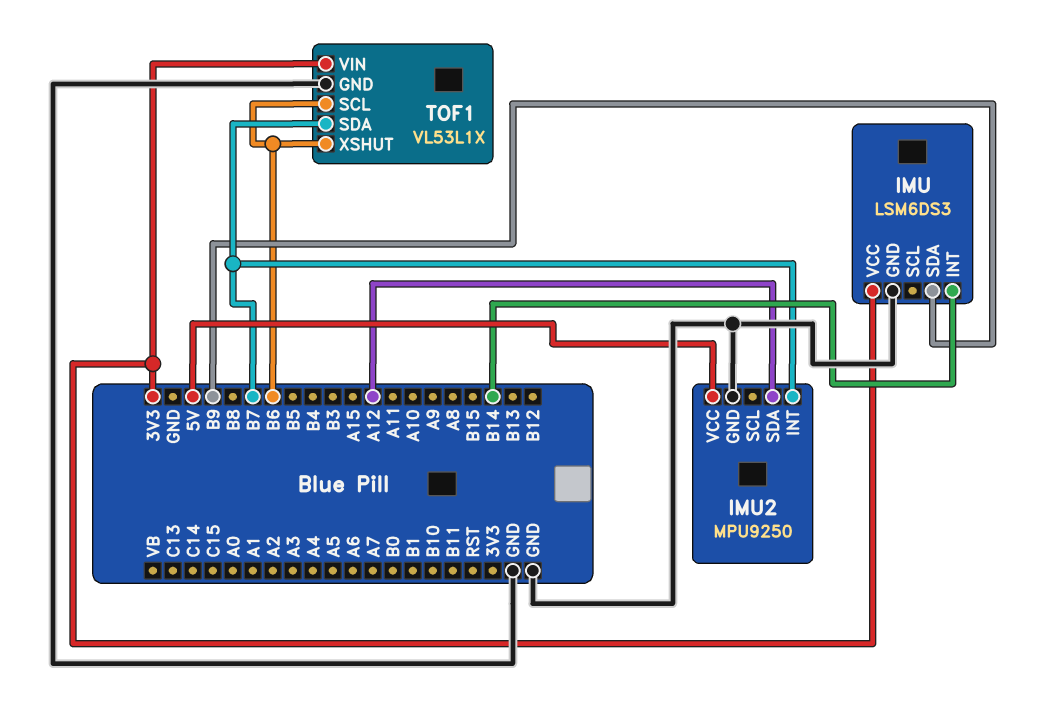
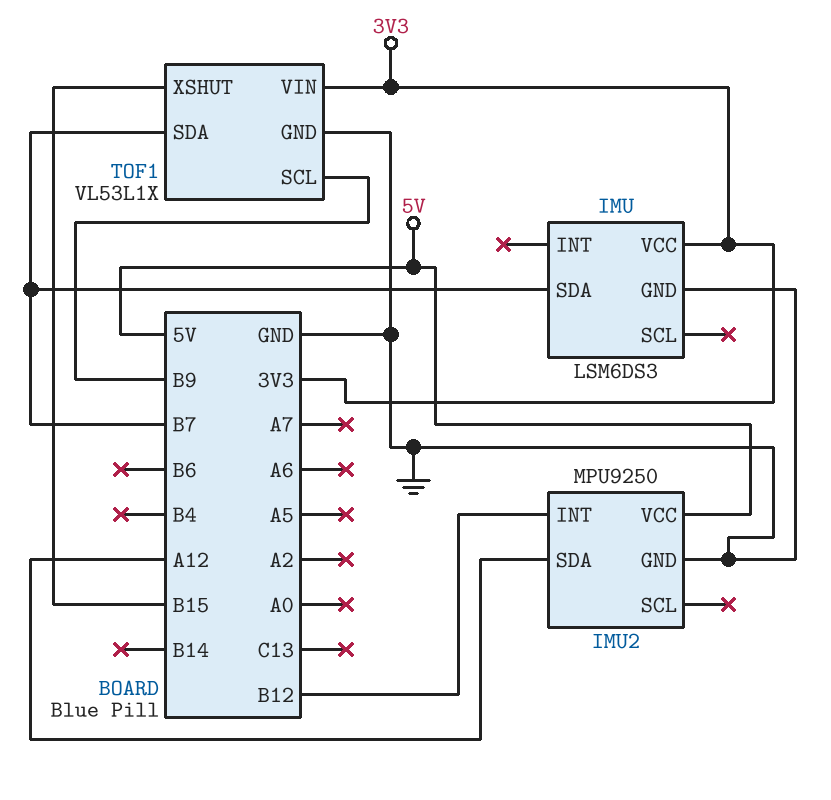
IMU pin INT: B14 -> none
IMU pin SDA: B9 -> B7
IMU2 pin INT: B7 -> B12
TOF1 pin SCL: B6 -> B9
TOF1 pin XSHUT: B6 -> B15

